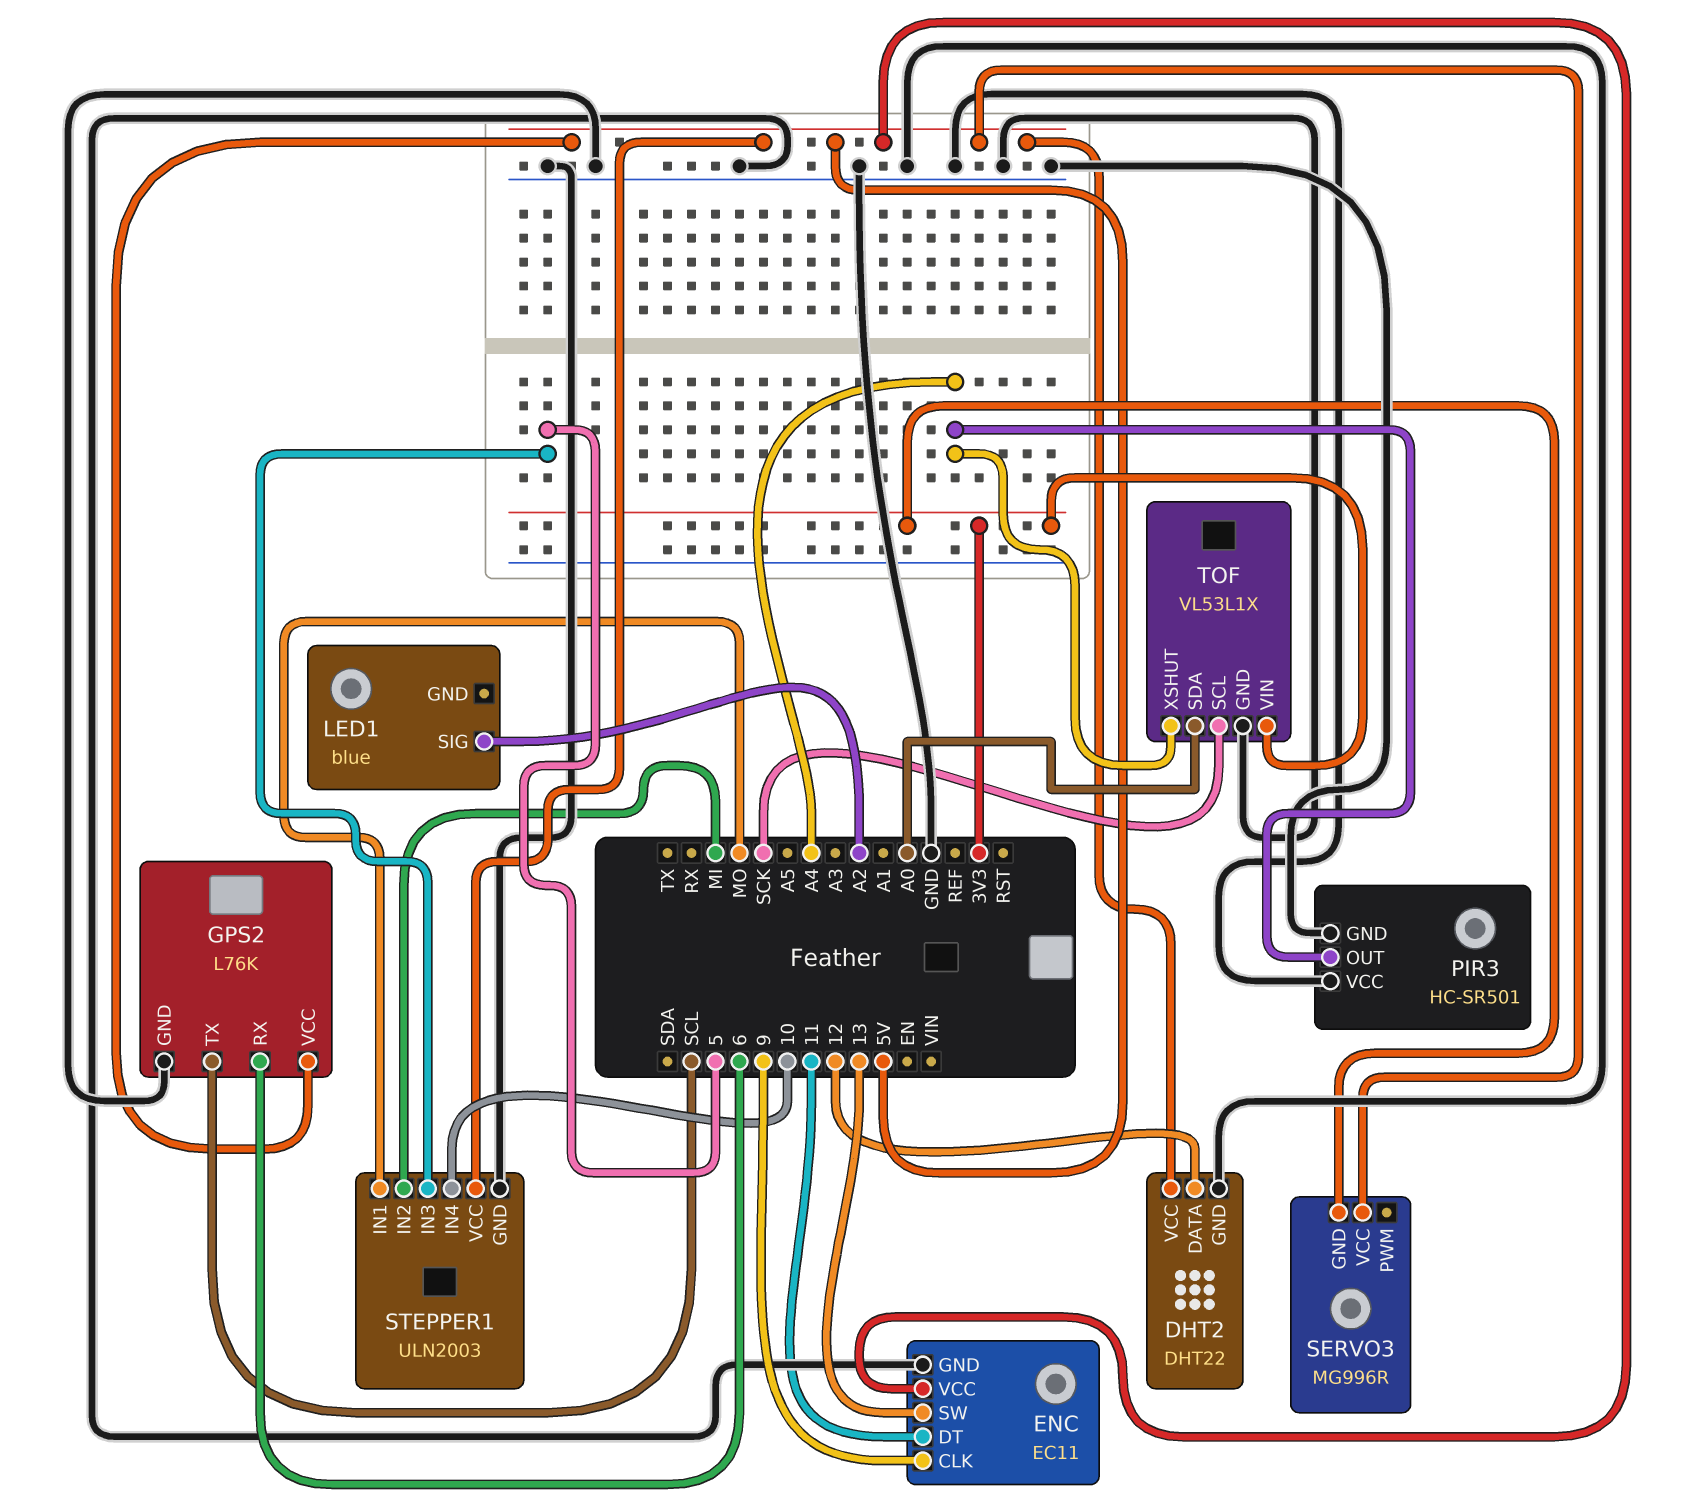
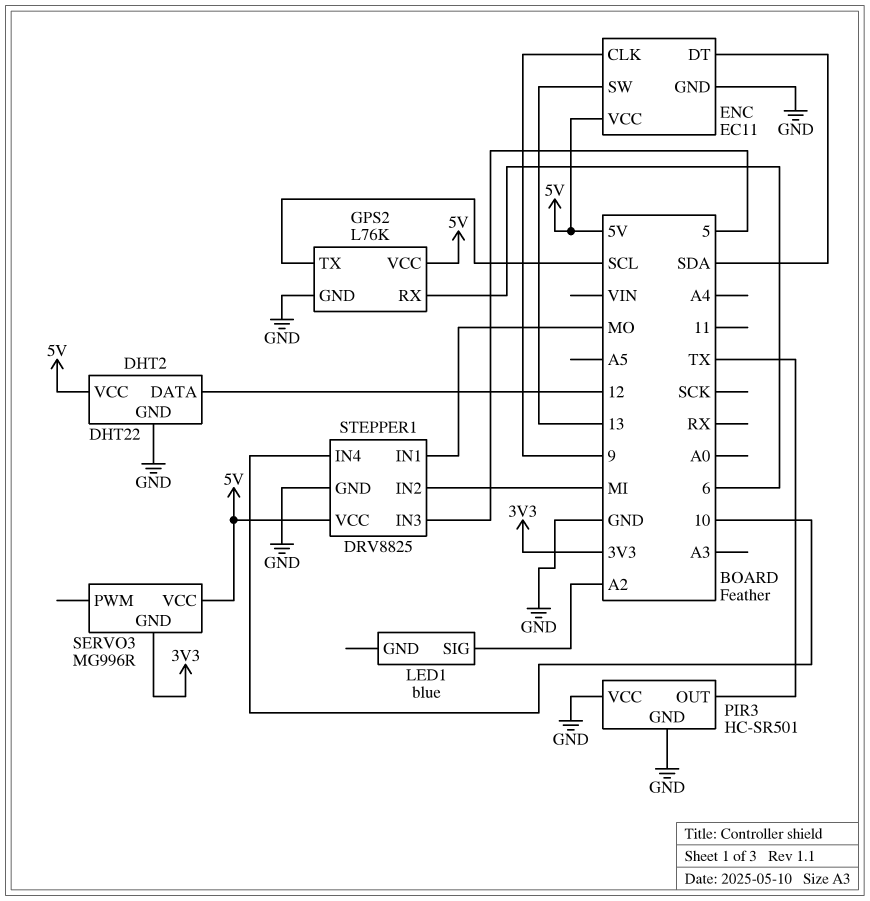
ENC pin DT: 11 -> SDA
PIR3 pin OUT: A4 -> TX
STEPPER1: ULN2003 -> DRV8825
TOF: VL53L1X -> none
TOF pin GND: GND -> none
TOF pin SCL: SCK -> none
TOF pin SDA: A0 -> none
TOF pin VIN: 3V3 -> none
TOF pin XSHUT: A4 -> none

